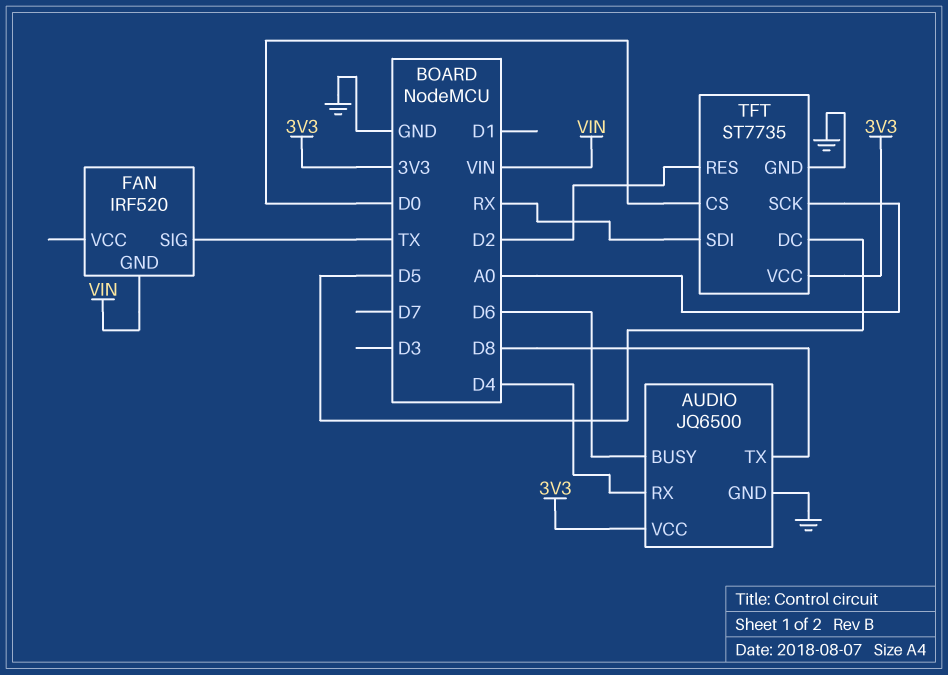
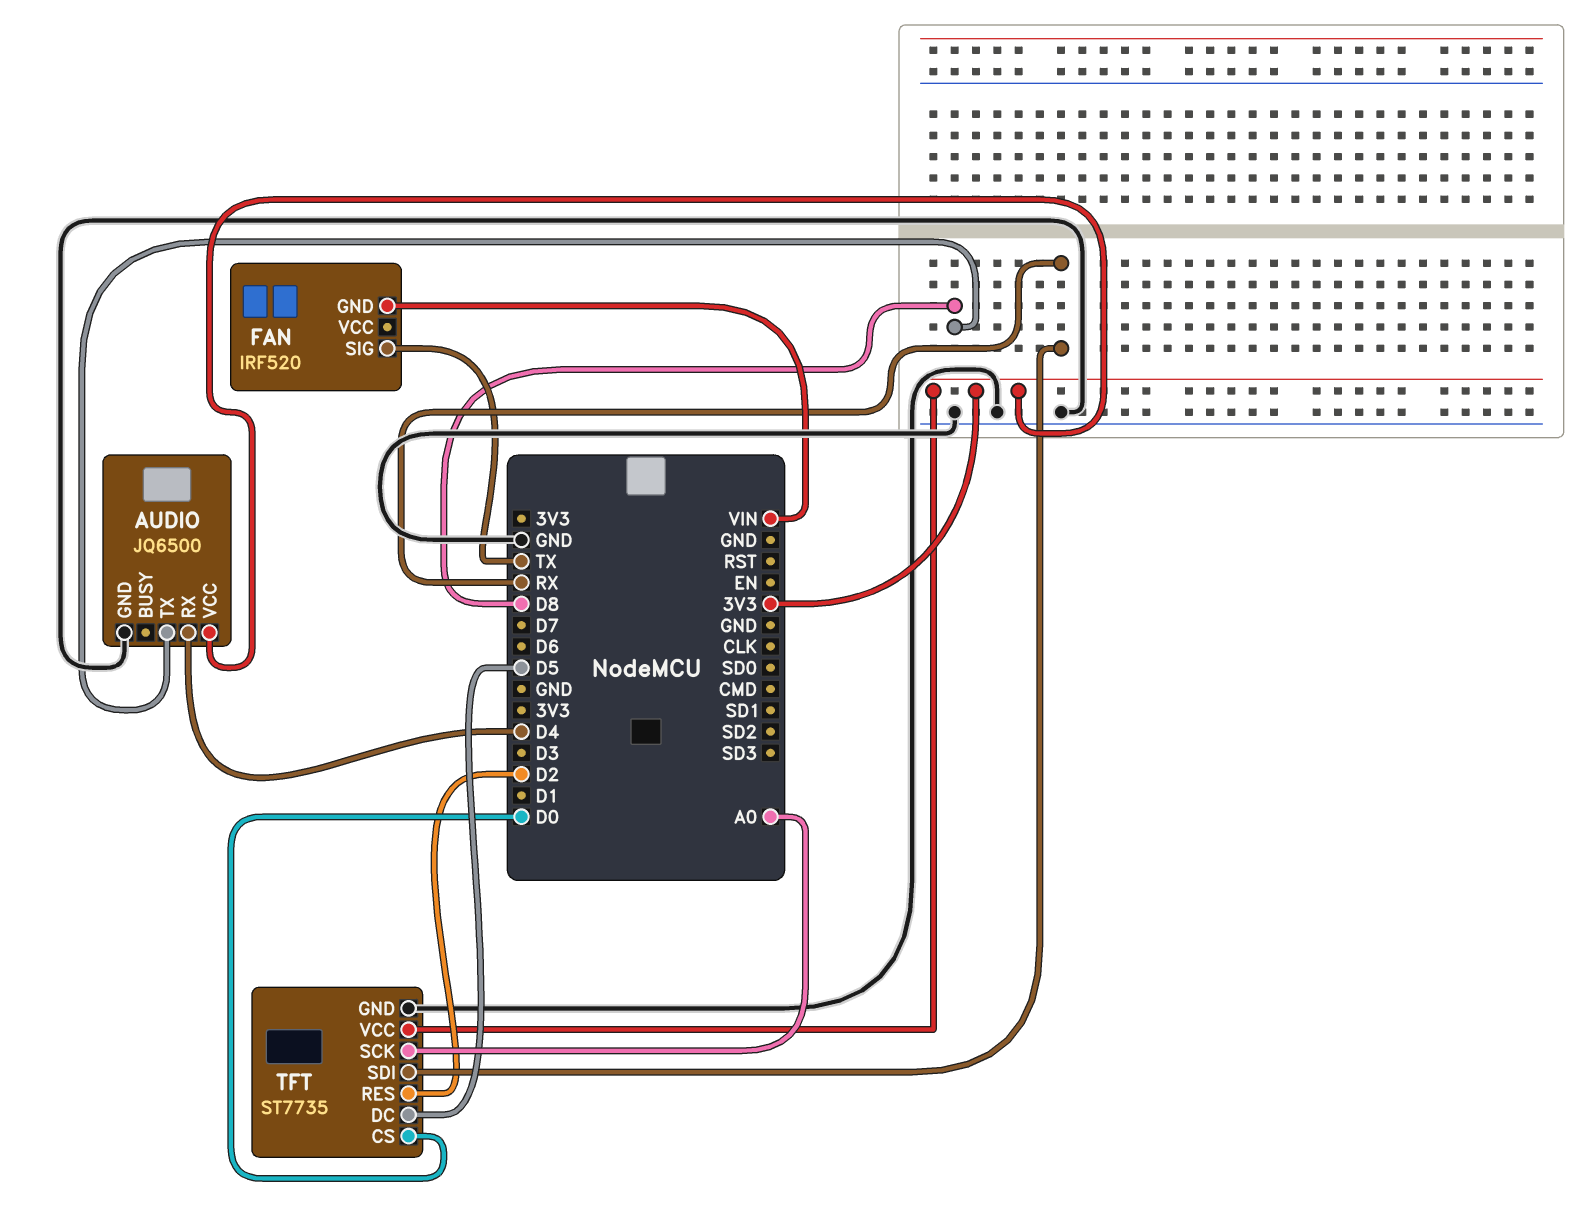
AUDIO pin BUSY: D6 -> none

